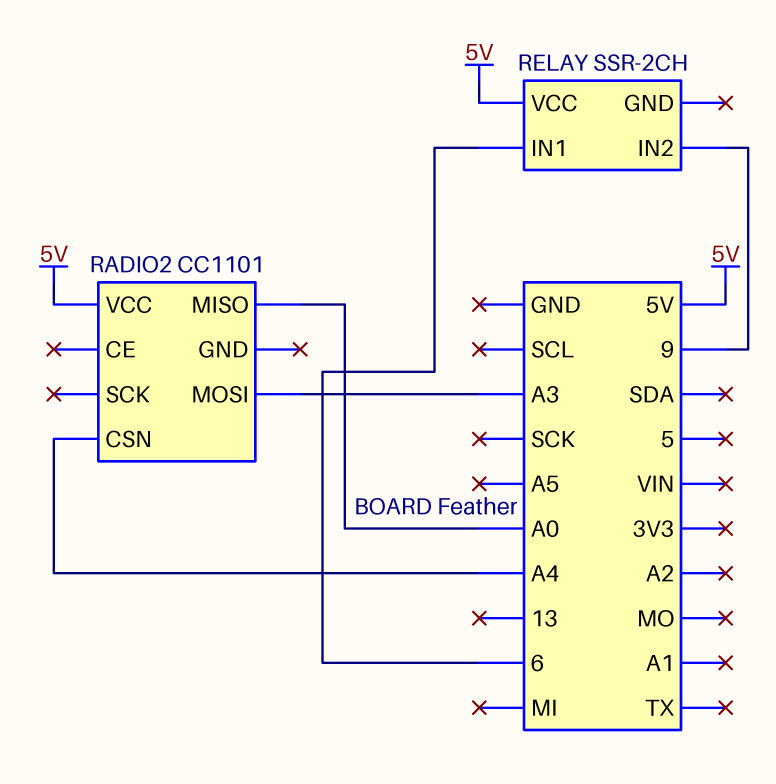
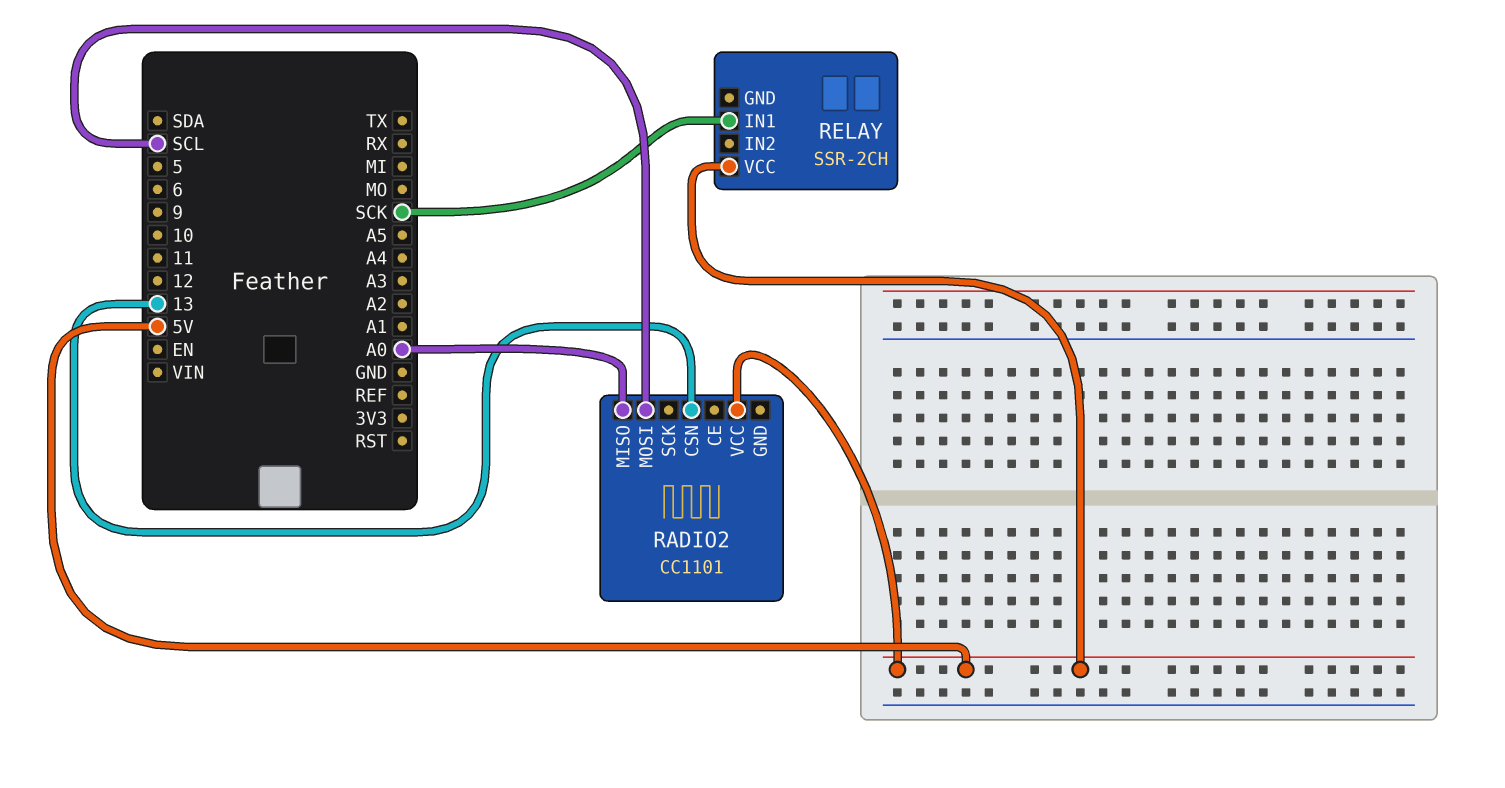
RADIO2 pin CSN: A4 -> 13
RADIO2 pin MOSI: A3 -> SCL
RELAY pin IN1: 6 -> SCK
RELAY pin IN2: 9 -> none

